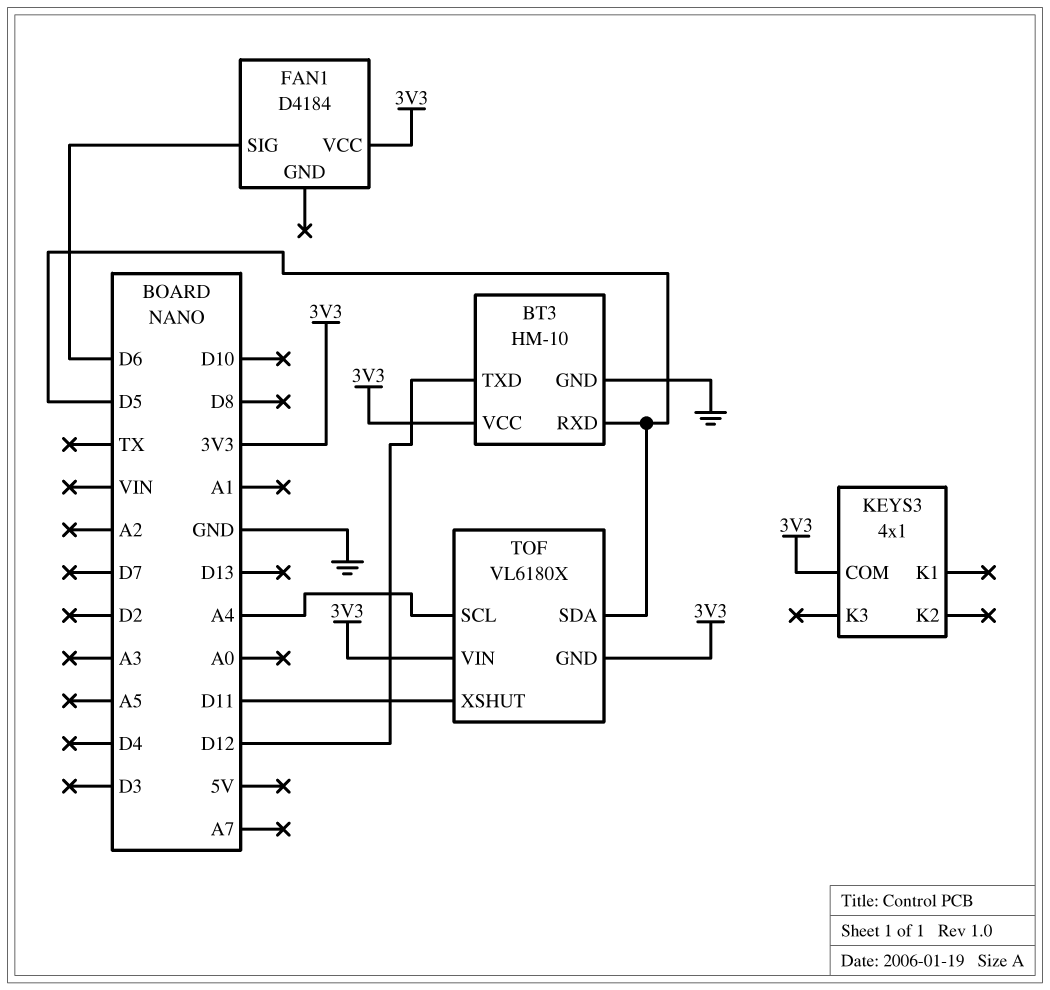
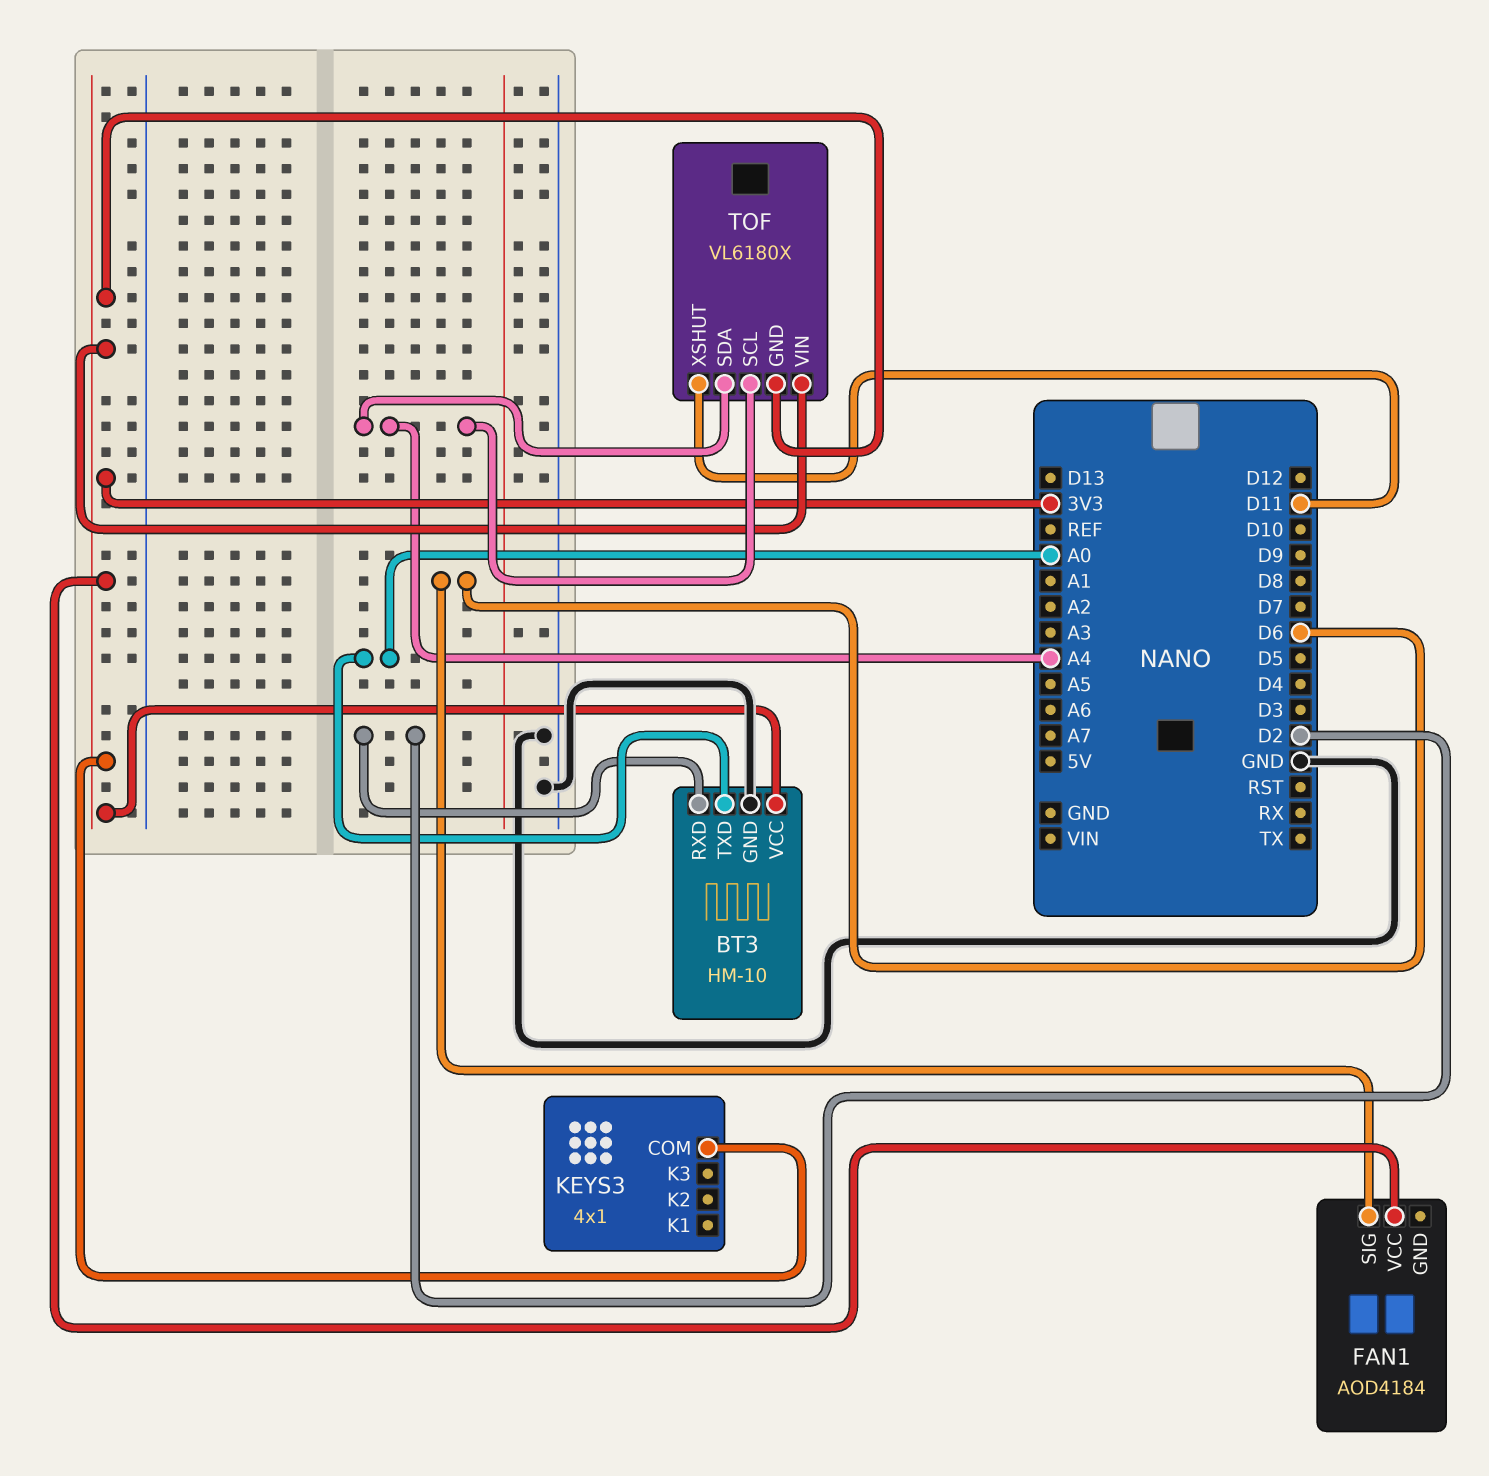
BT3 pin RXD: D5 -> D2
BT3 pin TXD: D12 -> A0
FAN1: D4184 -> AOD4184
TOF pin SDA: D5 -> A4

